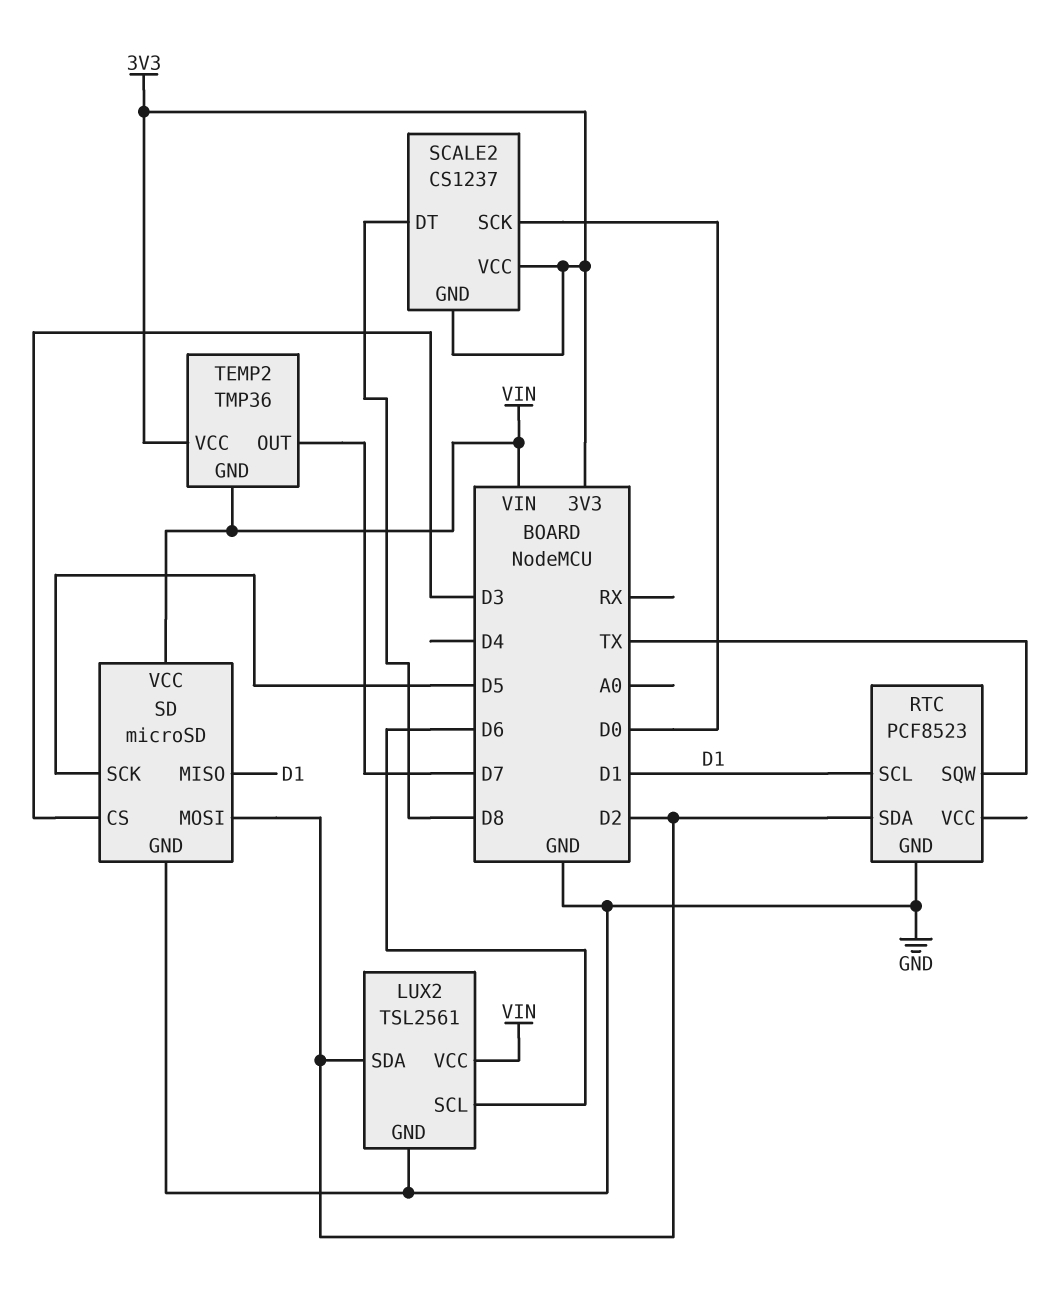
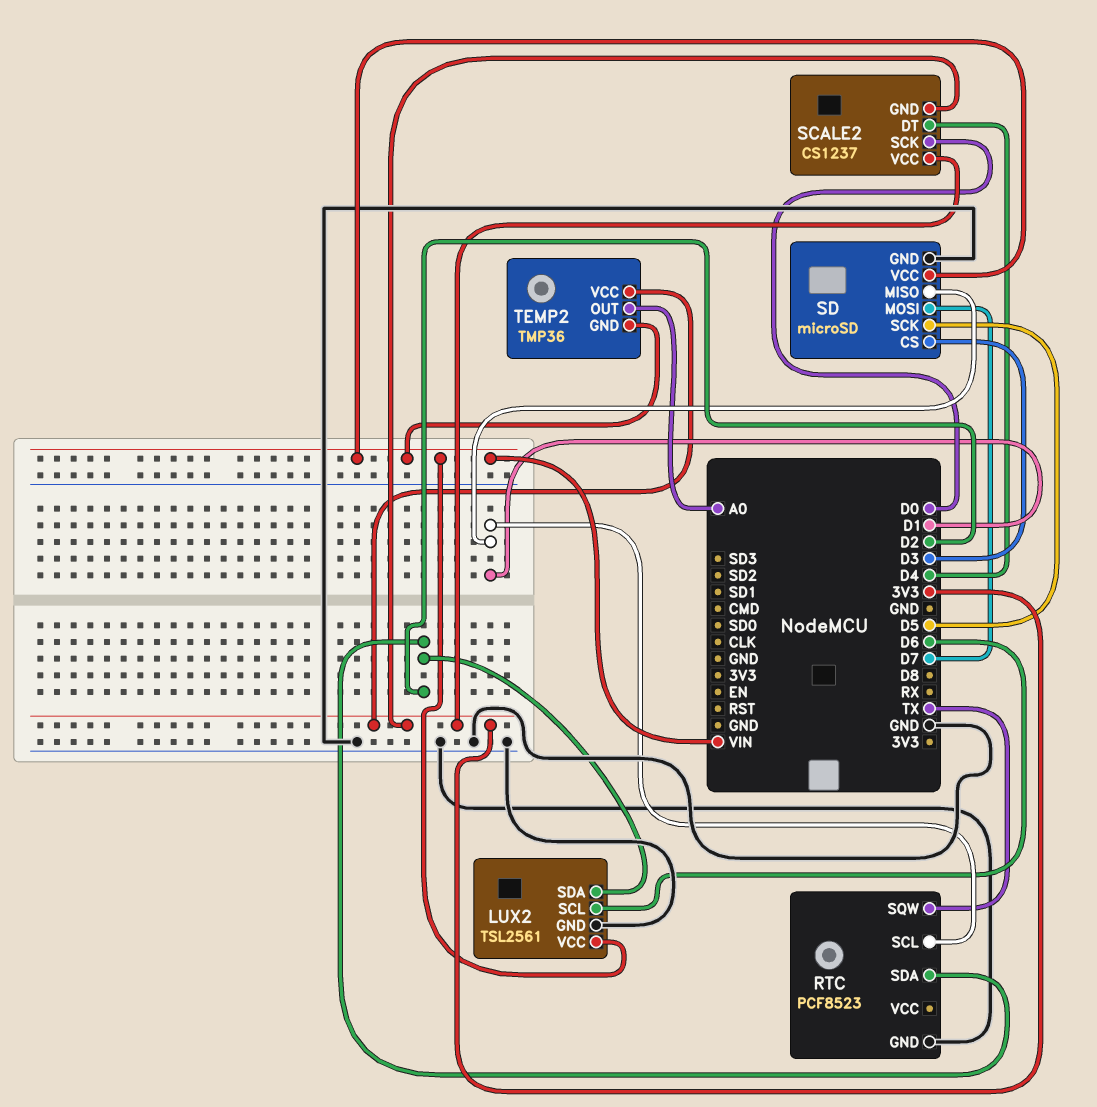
SCALE2 pin DT: D8 -> D4
SD pin MOSI: D2 -> D7
TEMP2 pin OUT: D7 -> A0

